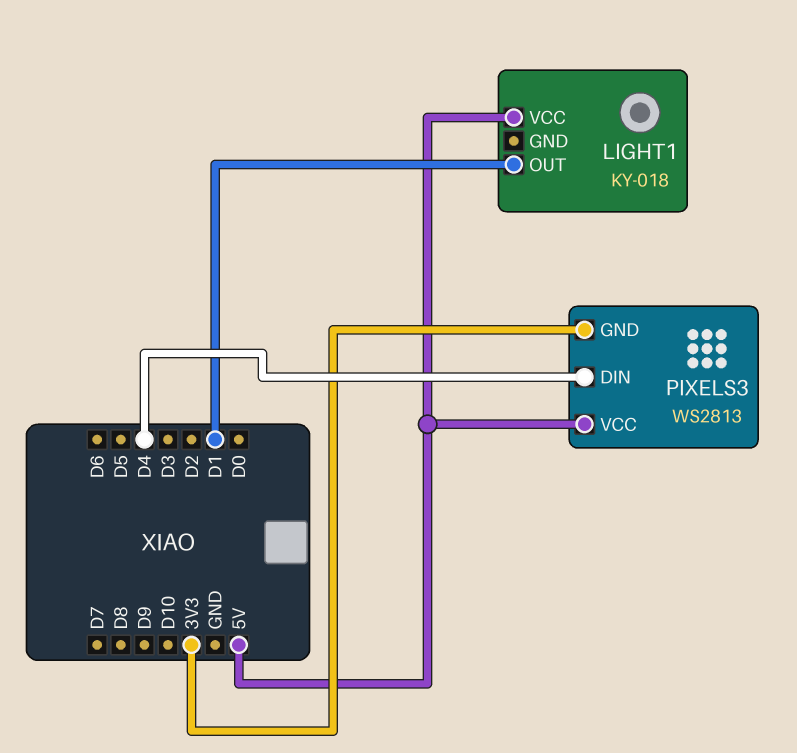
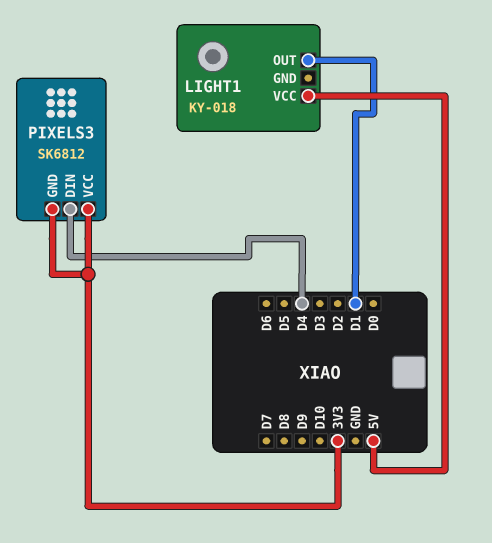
PIXELS3: WS2813 -> SK6812
PIXELS3 pin VCC: 5V -> 3V3

